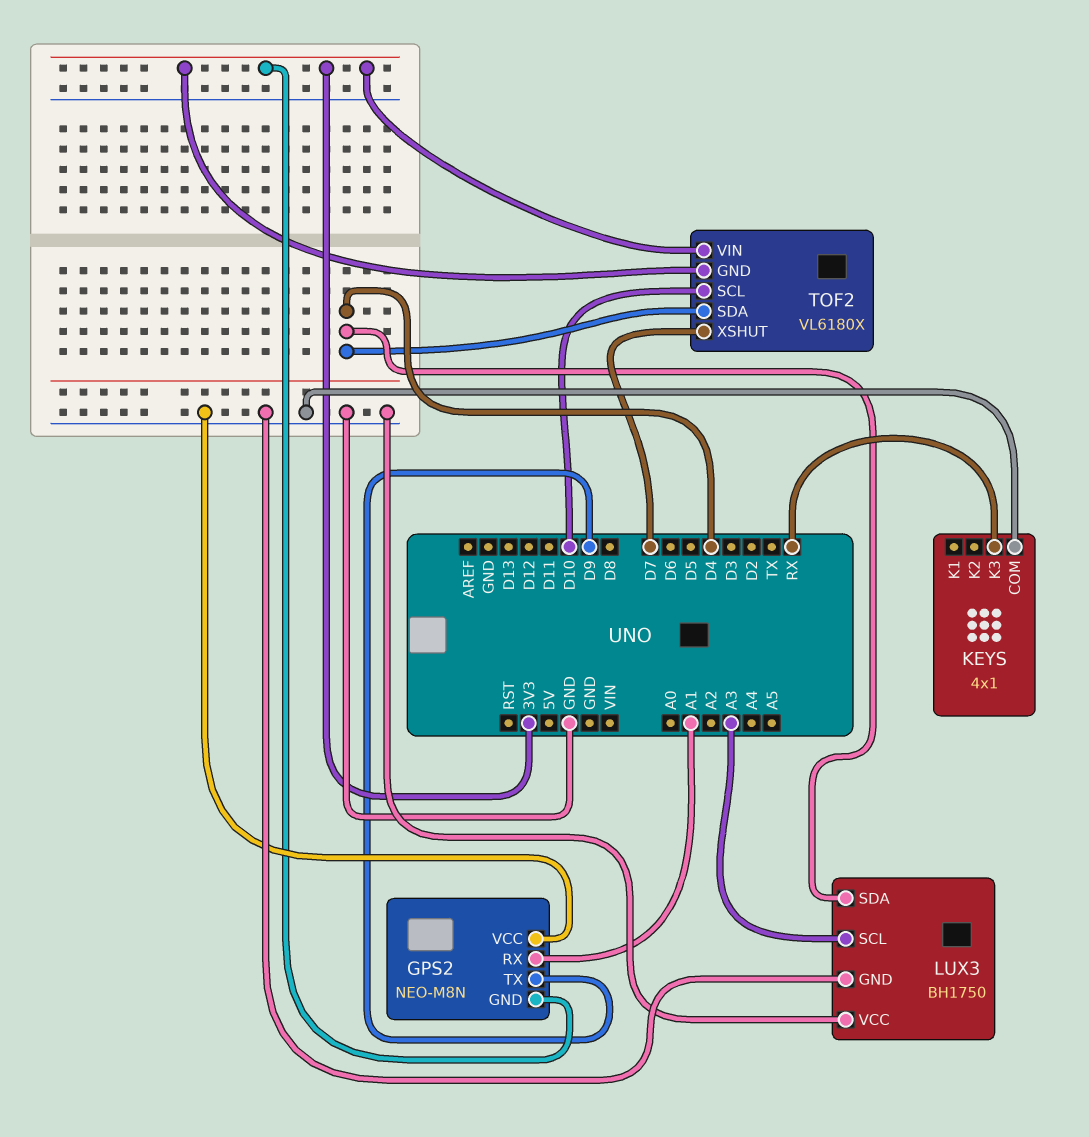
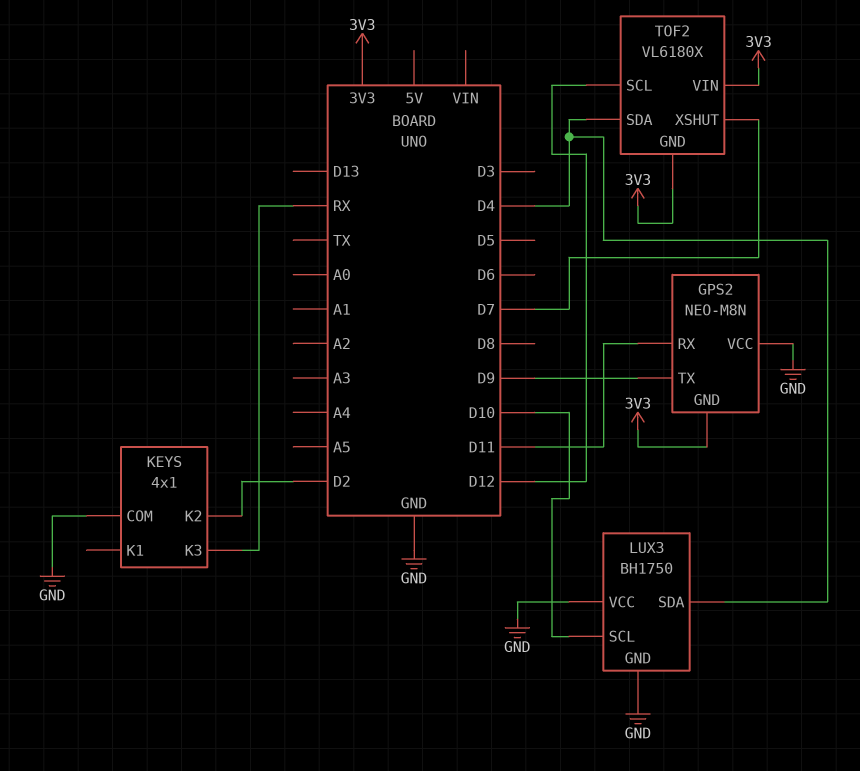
GPS2 pin RX: A1 -> D11
KEYS pin K2: none -> D2
LUX3 pin SCL: A3 -> D10
TOF2 pin SCL: D10 -> D12

